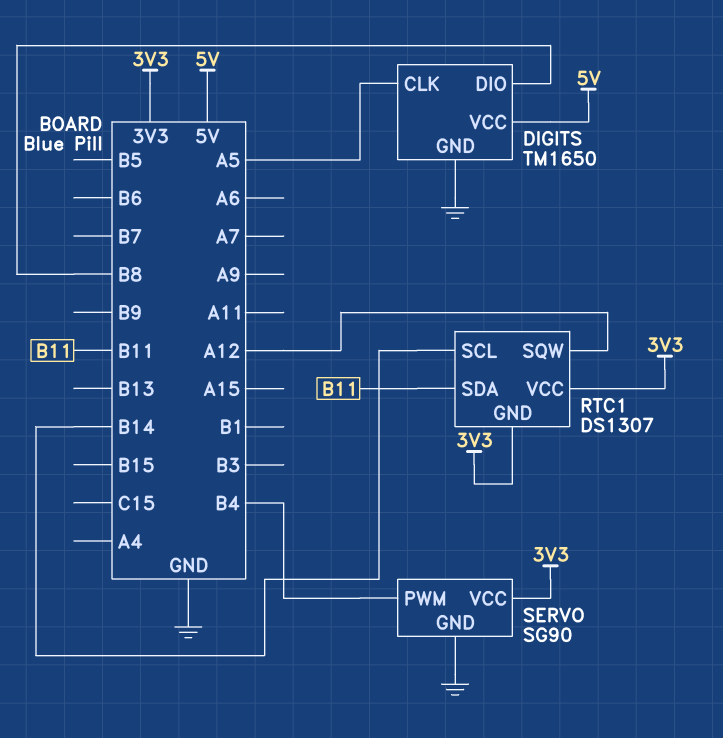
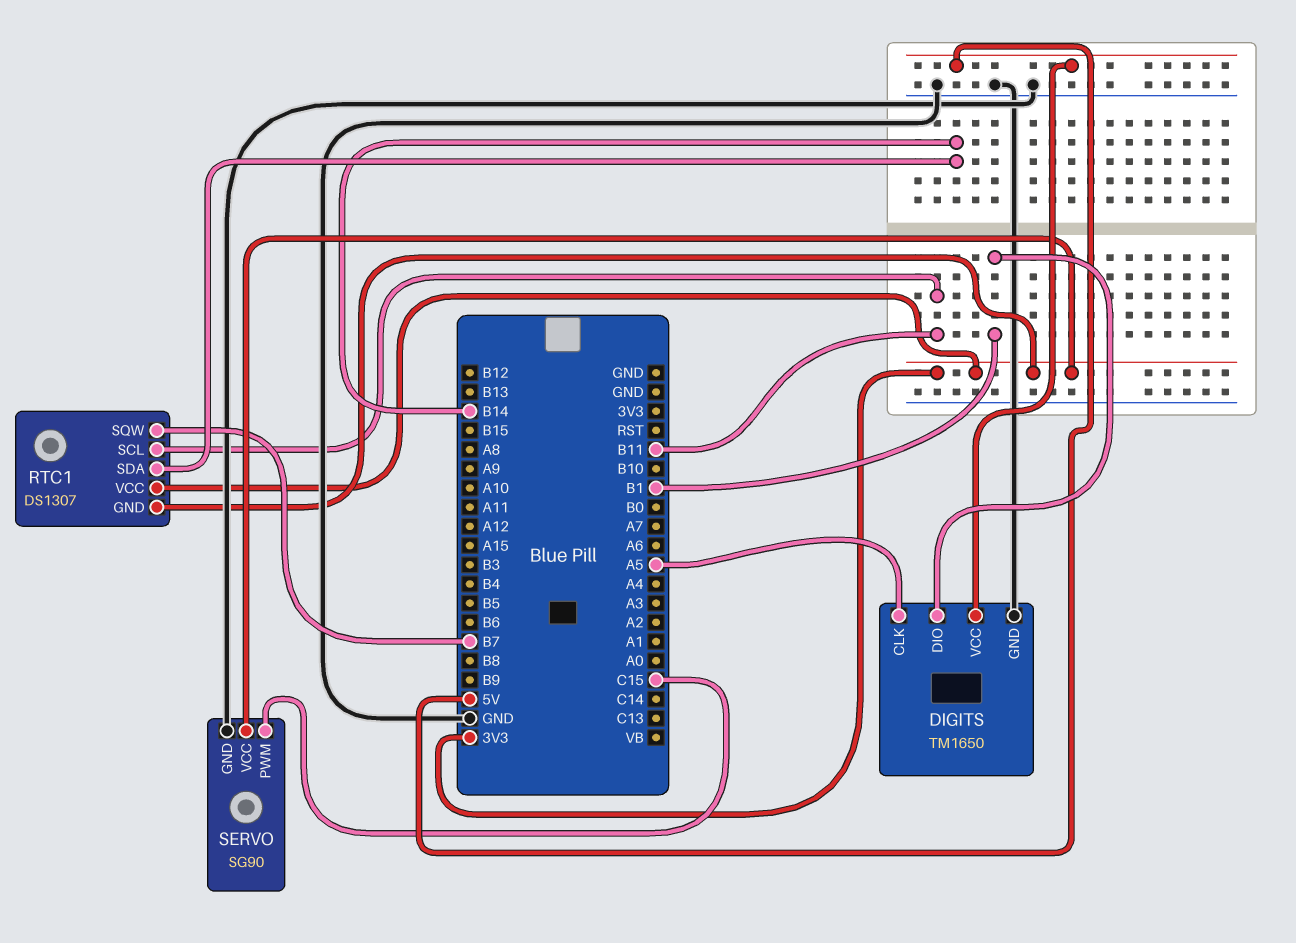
DIGITS pin DIO: B8 -> B1
RTC1 pin SCL: B14 -> B11
RTC1 pin SDA: B11 -> B14
RTC1 pin SQW: A12 -> B7
SERVO pin PWM: B4 -> C15

